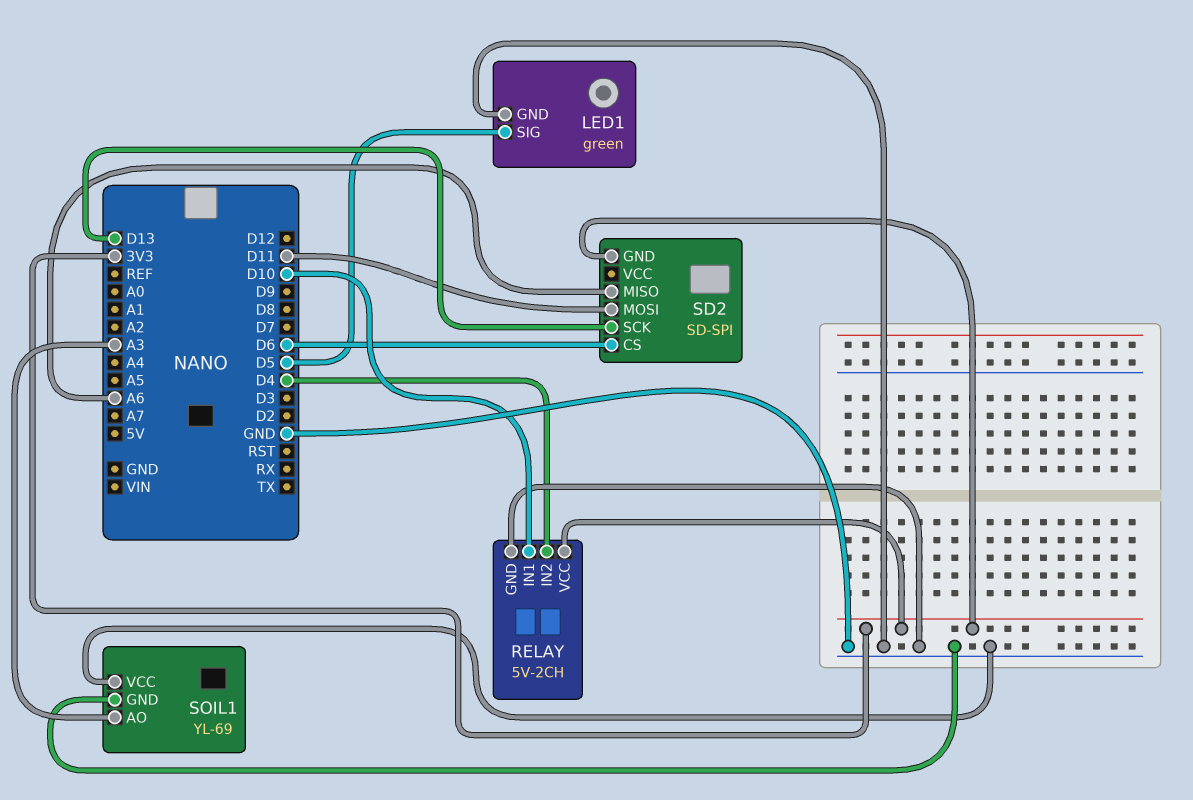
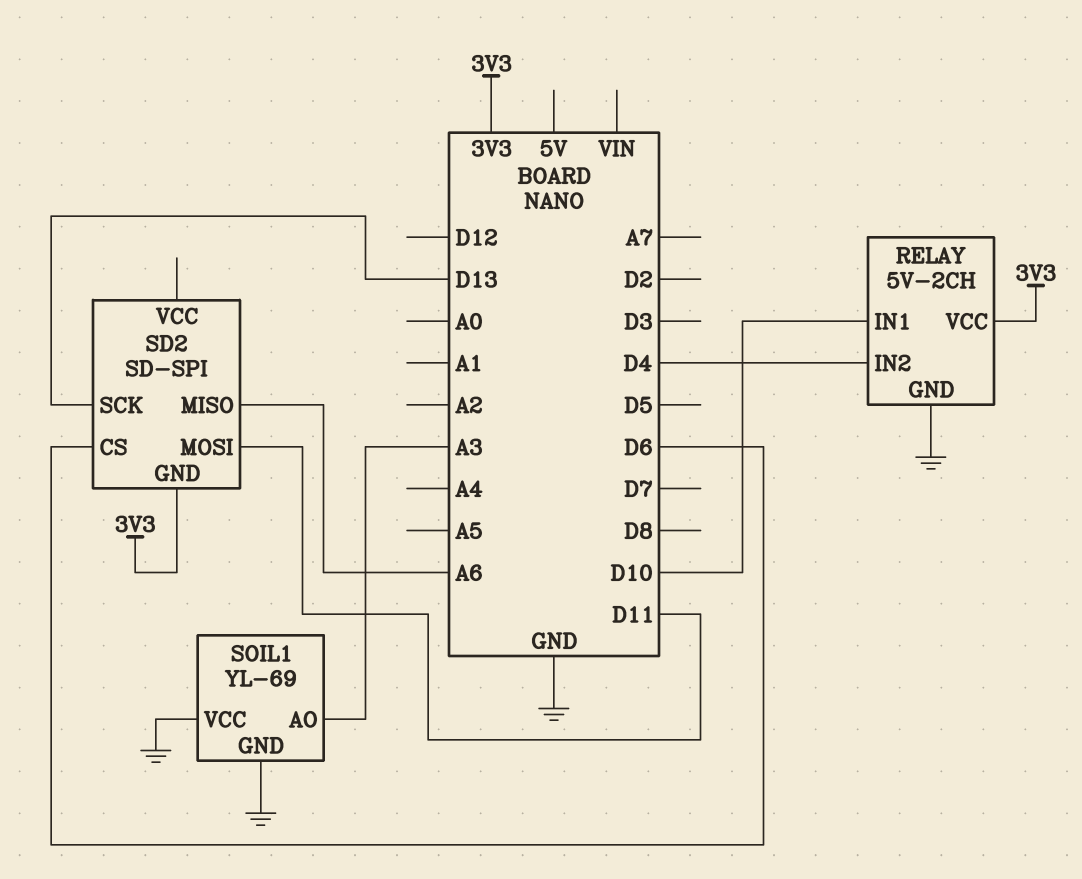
LED1: green -> none
LED1 pin GND: GND -> none
LED1 pin SIG: D5 -> none

